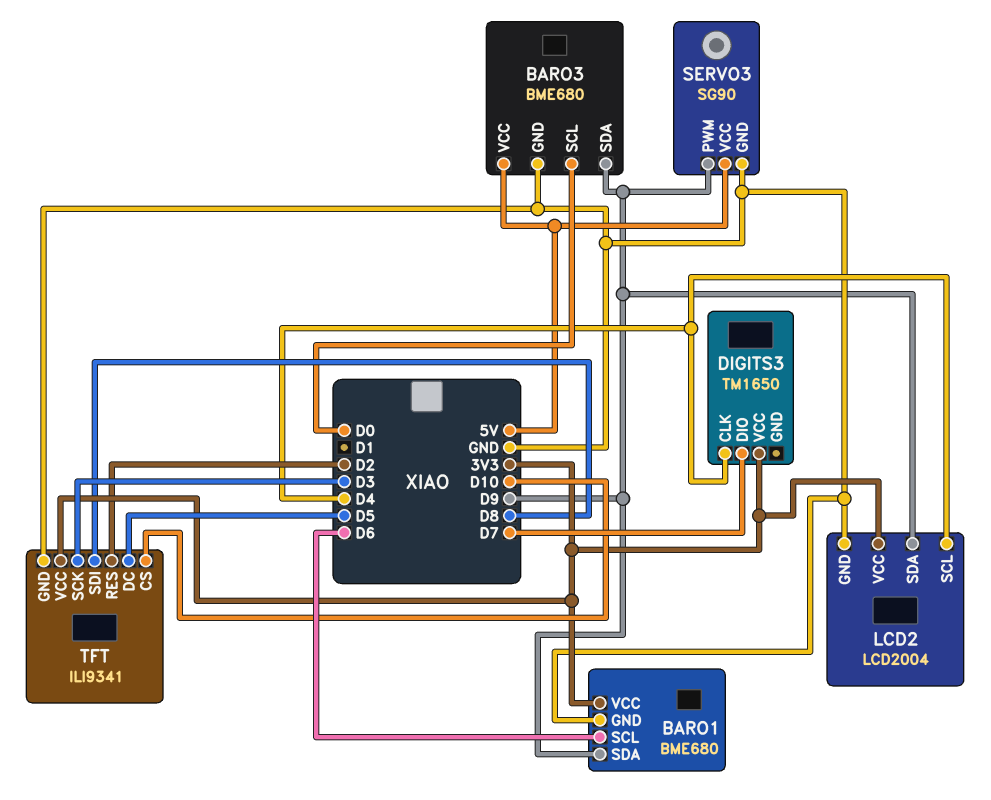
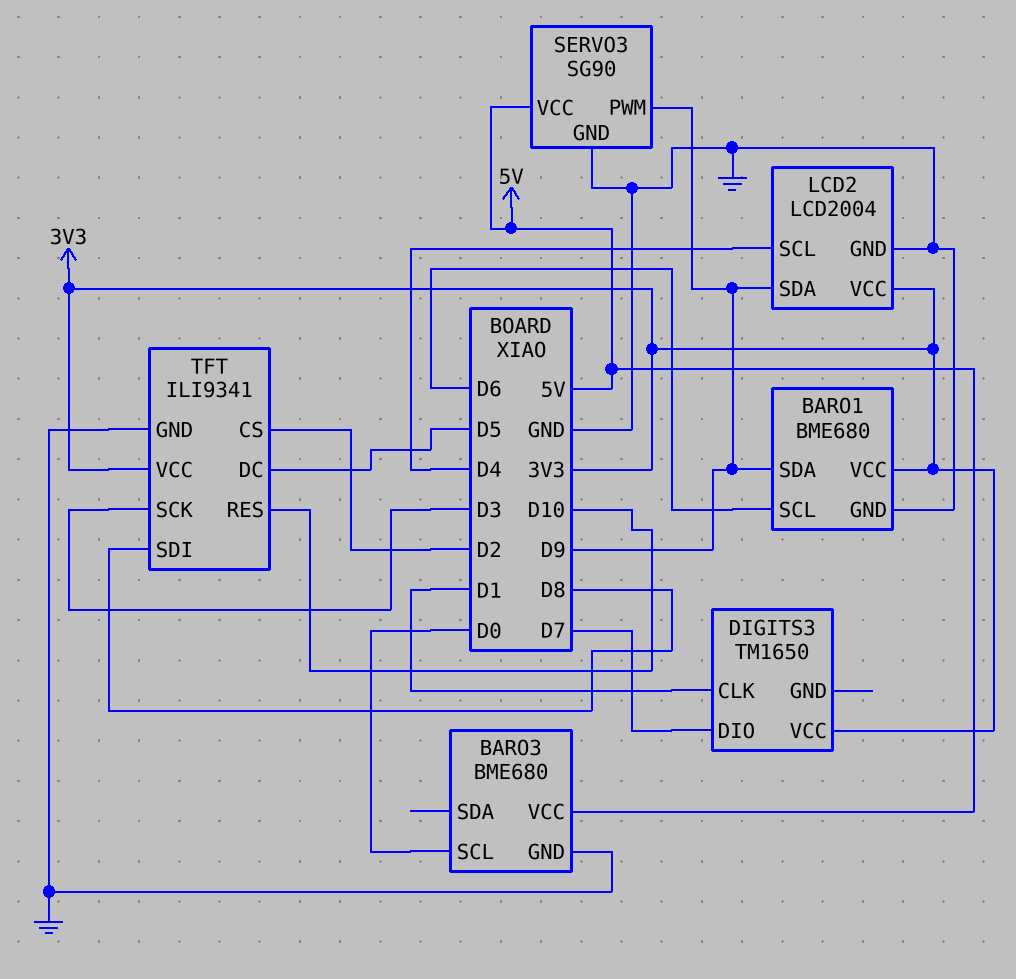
BARO3 pin SDA: D9 -> none
DIGITS3 pin CLK: D4 -> D1
TFT pin CS: D10 -> D2
TFT pin RES: D2 -> D10

